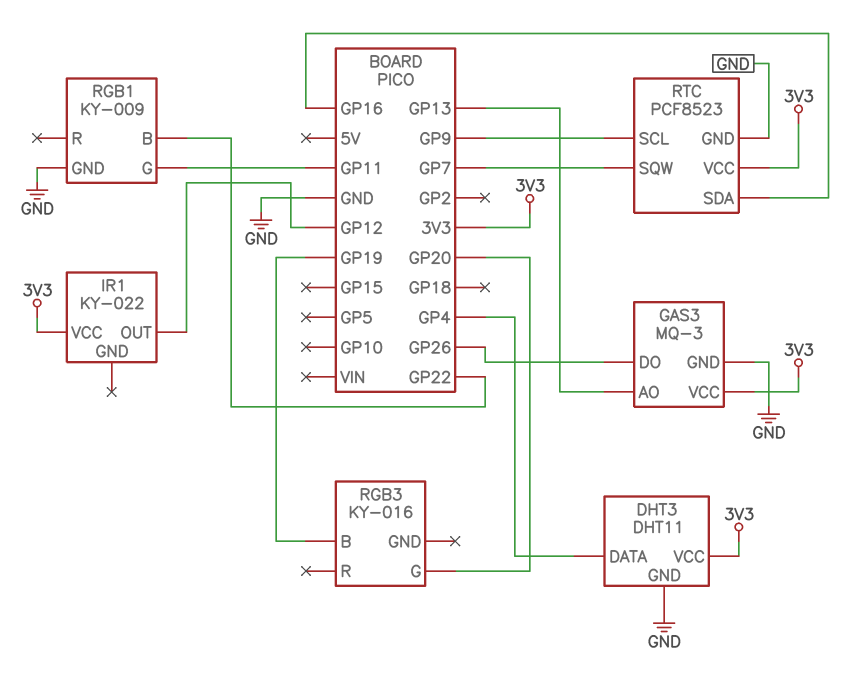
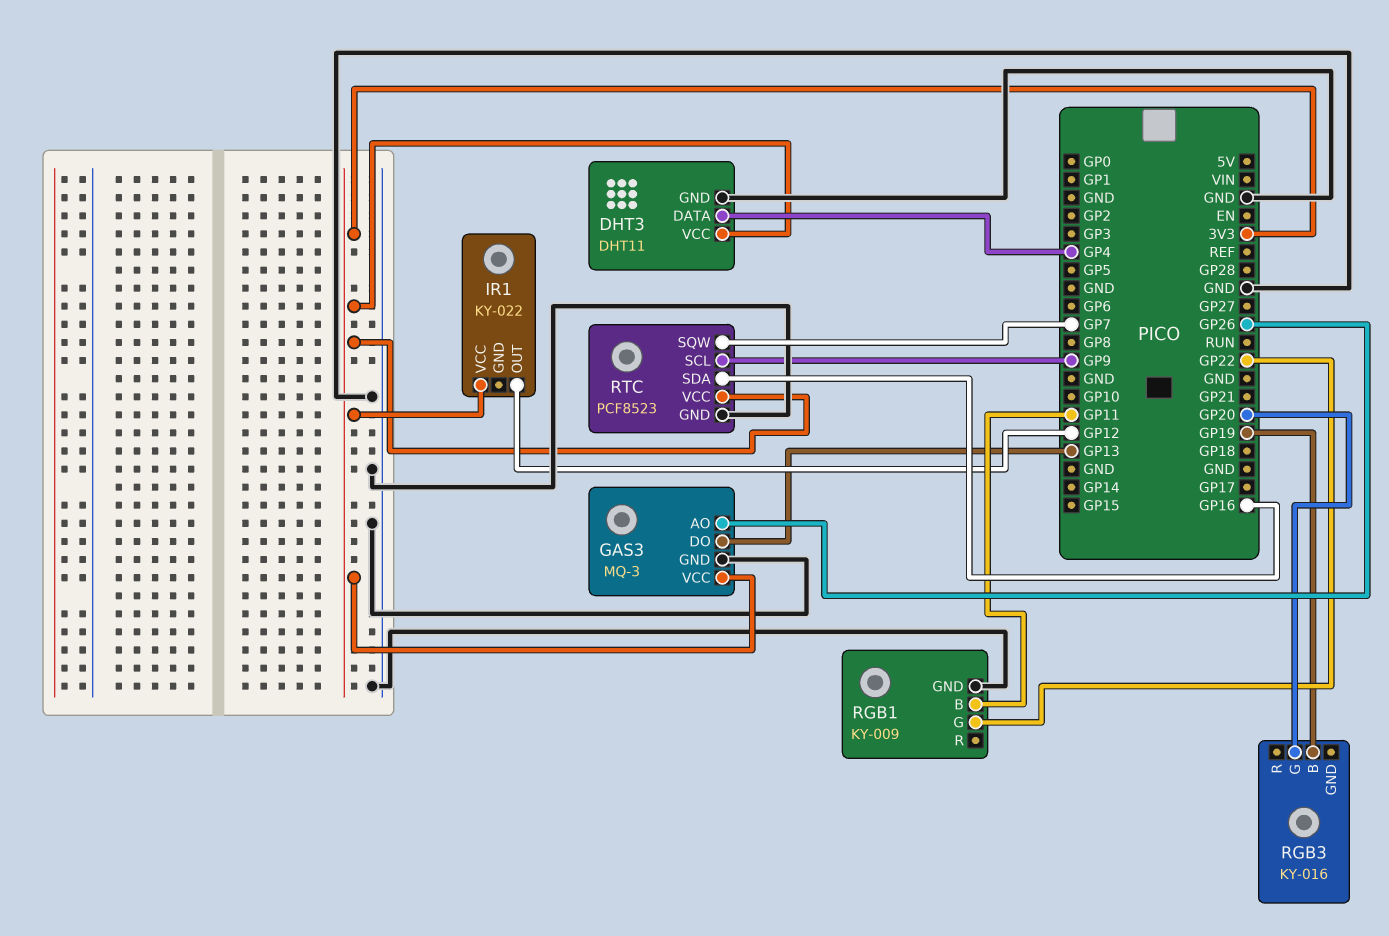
GAS3 pin AO: GP13 -> GP26
GAS3 pin DO: GP26 -> GP13
RGB1 pin B: GP22 -> GP11
RGB1 pin G: GP11 -> GP22

